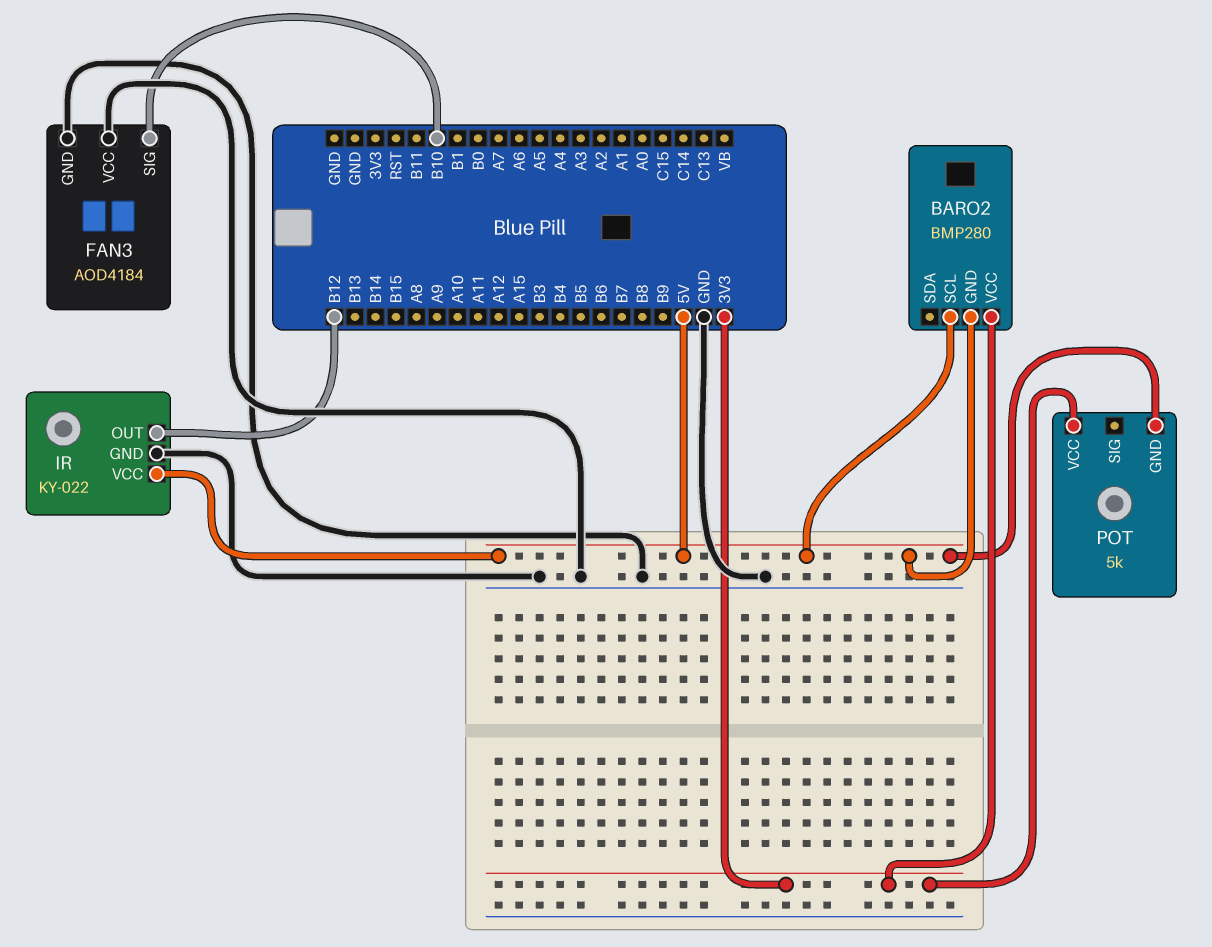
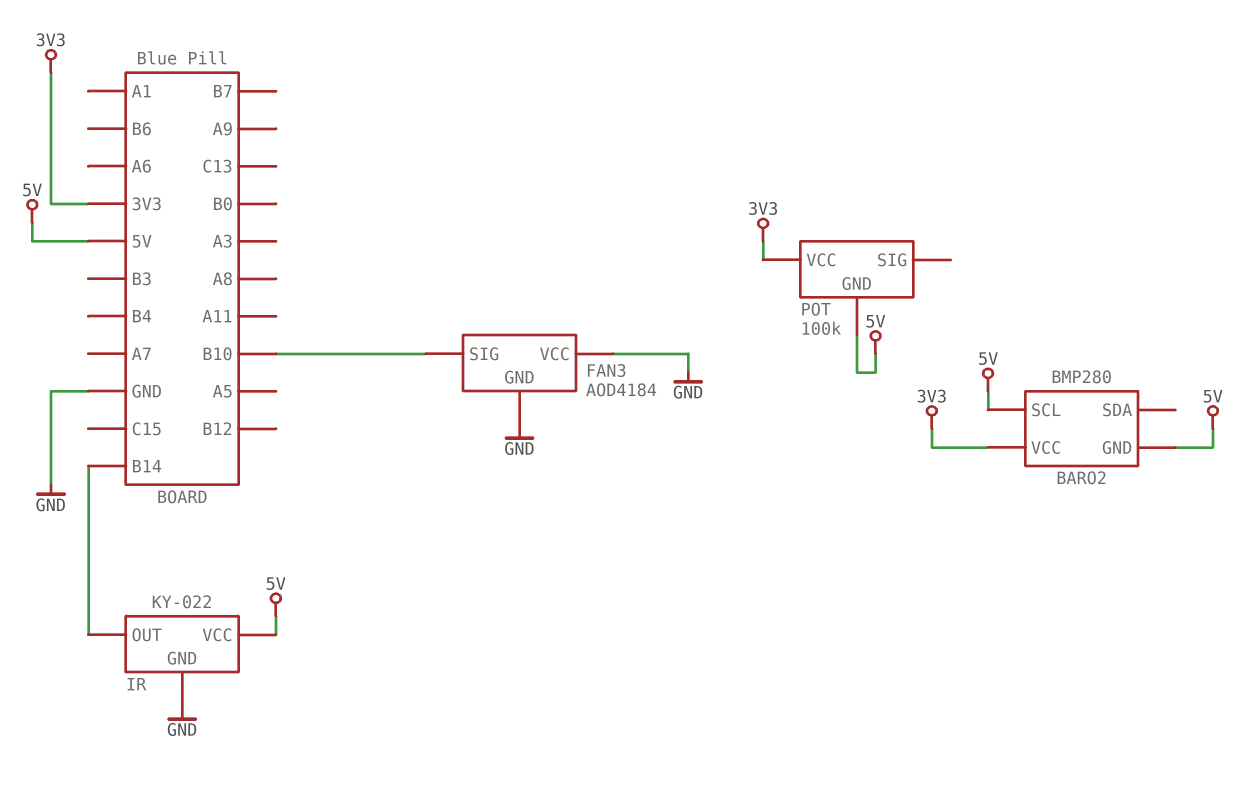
IR pin OUT: B12 -> B14
POT: 5k -> 100k

